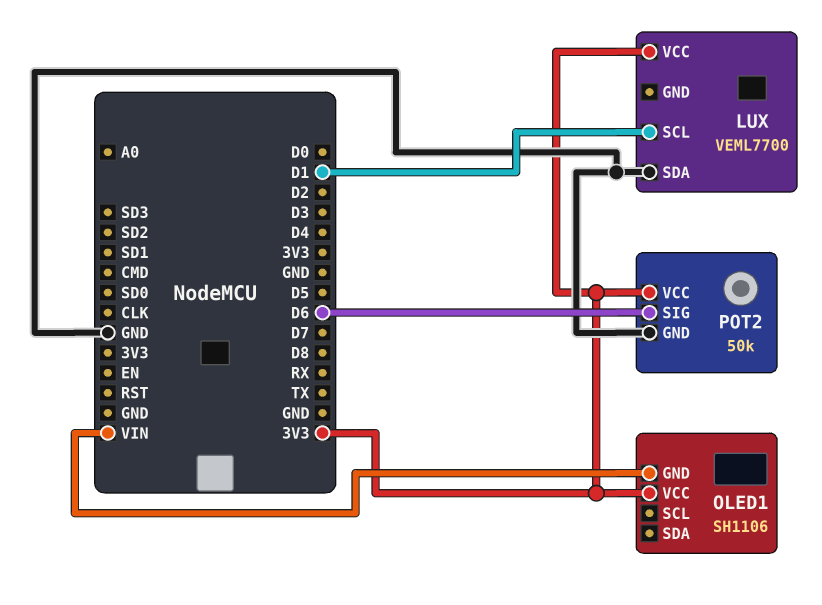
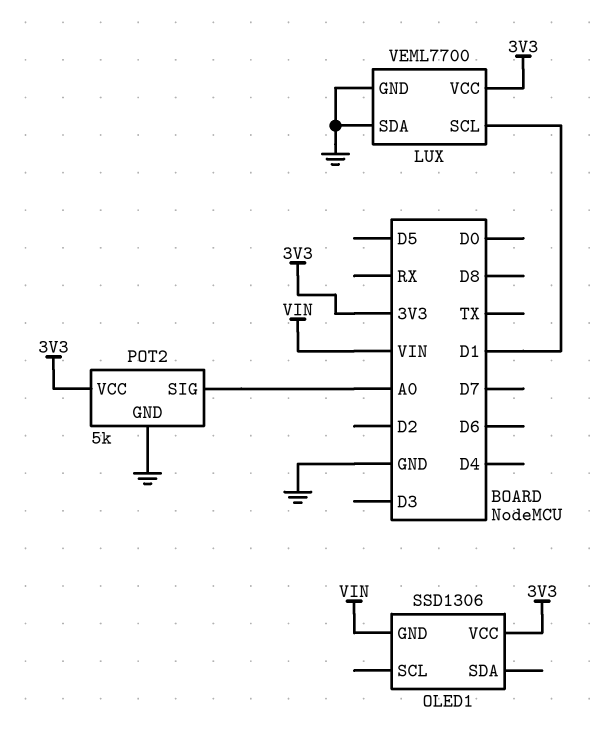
LUX pin GND: none -> GND
OLED1: SH1106 -> SSD1306
POT2: 50k -> 5k
POT2 pin SIG: D6 -> A0

